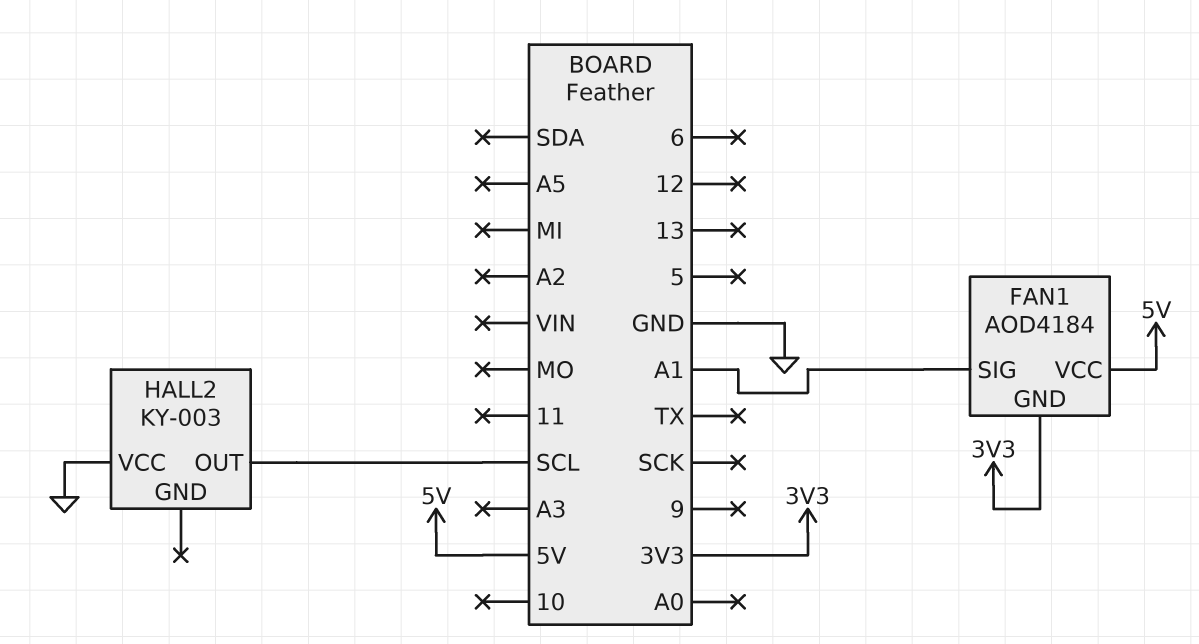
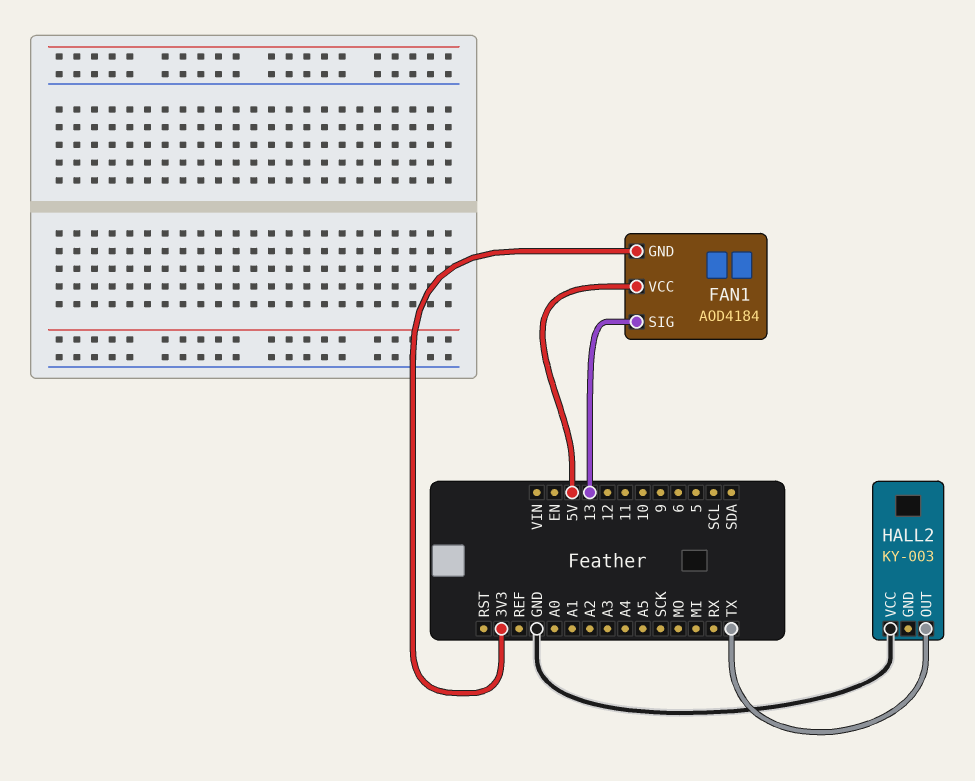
FAN1 pin SIG: A1 -> 13
HALL2 pin OUT: SCL -> TX

